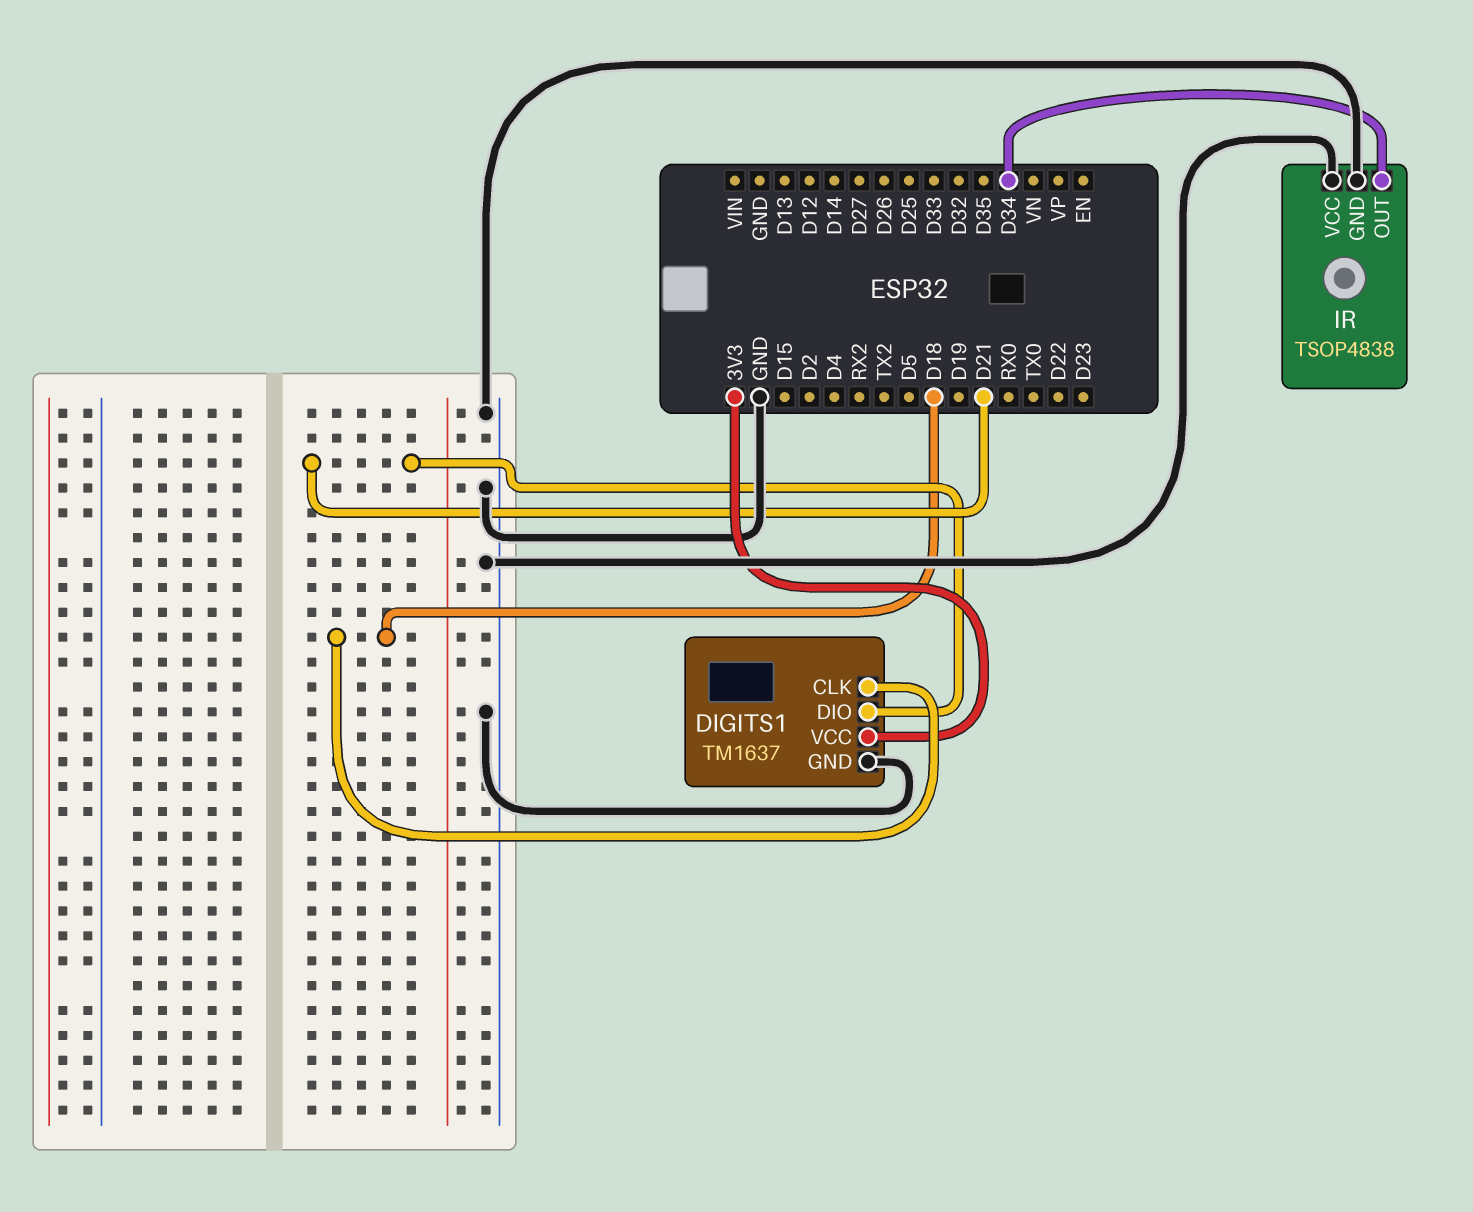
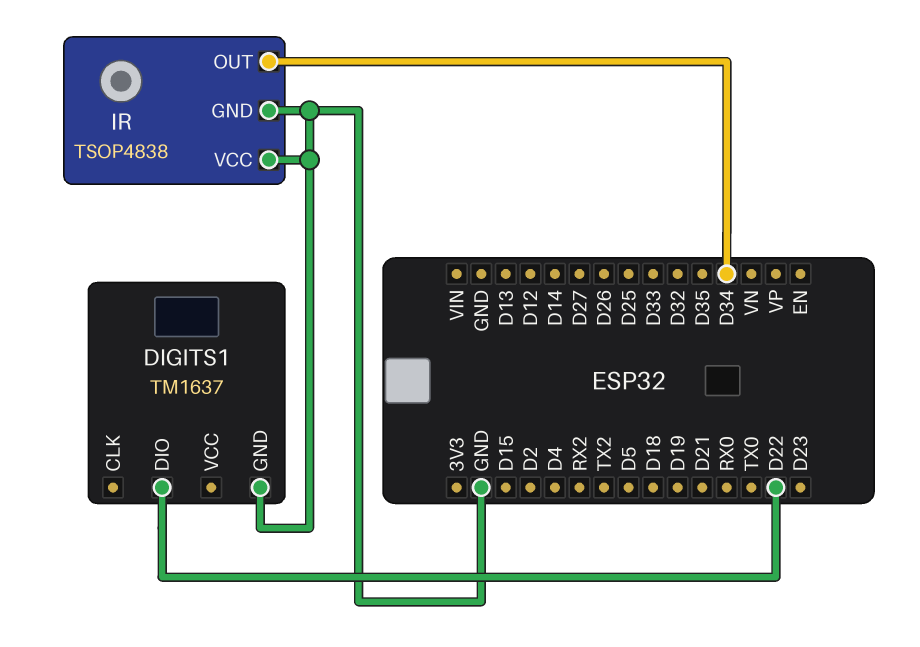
DIGITS1 pin CLK: D18 -> none
DIGITS1 pin DIO: D21 -> D22
DIGITS1 pin VCC: 3V3 -> none

